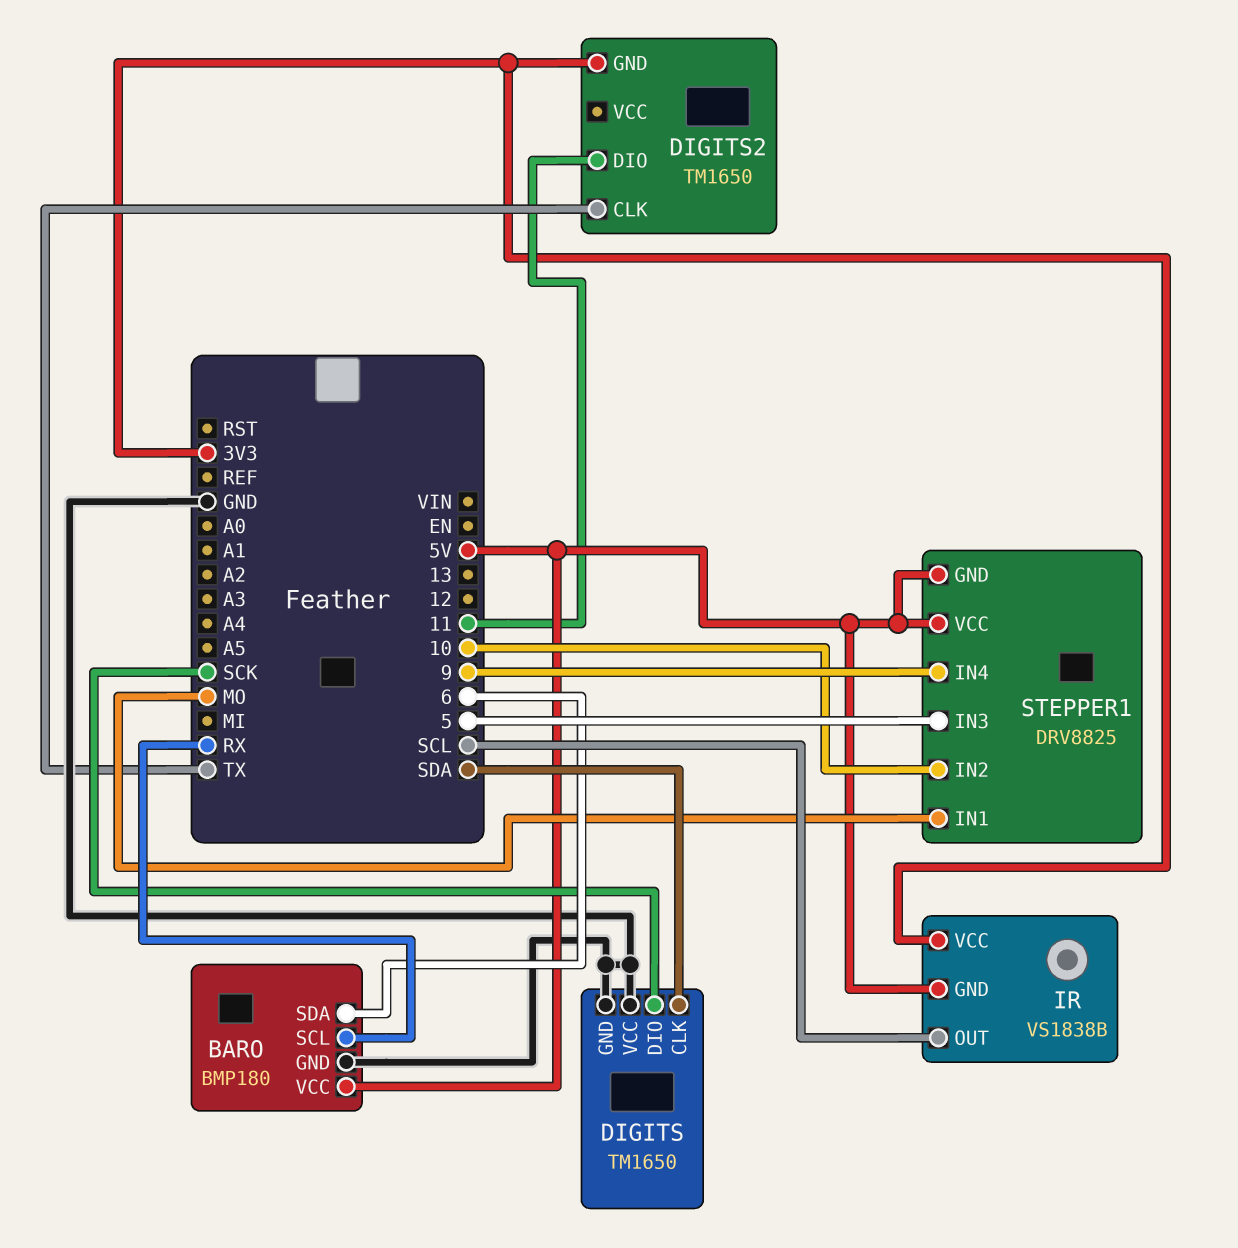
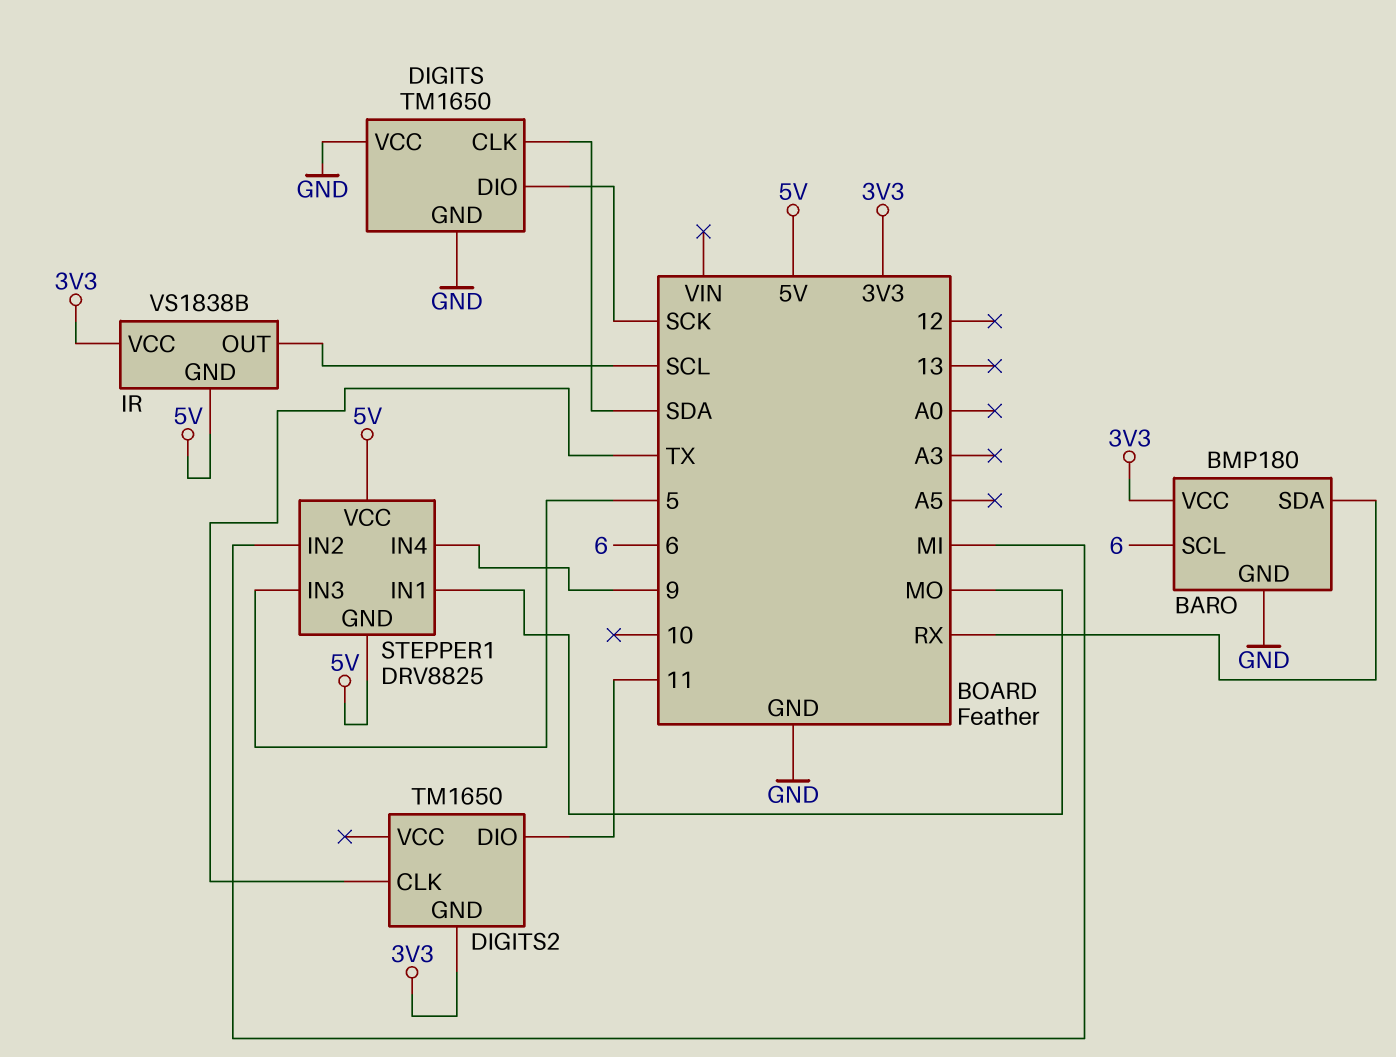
BARO pin SCL: RX -> 6
BARO pin SDA: 6 -> RX
BARO pin VCC: 5V -> 3V3
STEPPER1 pin IN2: 10 -> MI

